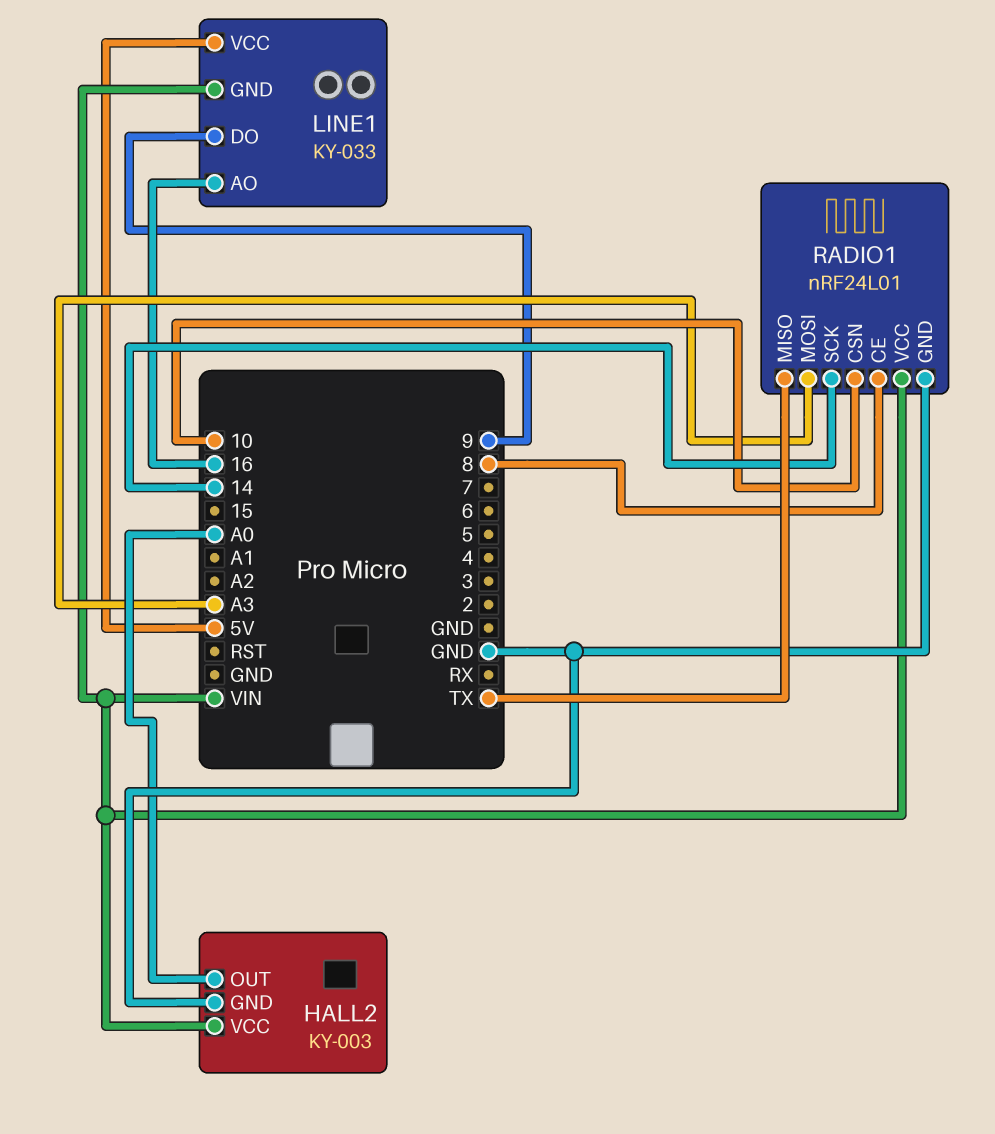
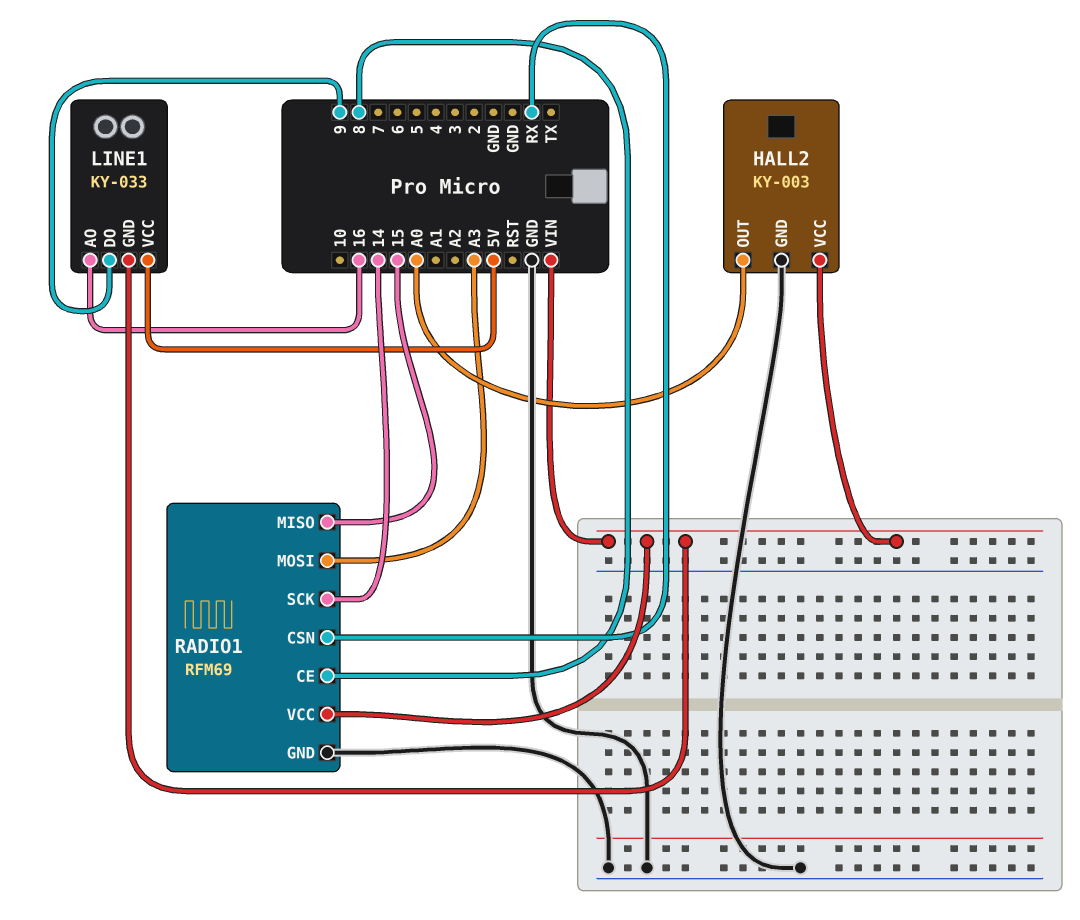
RADIO1: nRF24L01 -> RFM69
RADIO1 pin CSN: 10 -> RX
RADIO1 pin MISO: TX -> 15

